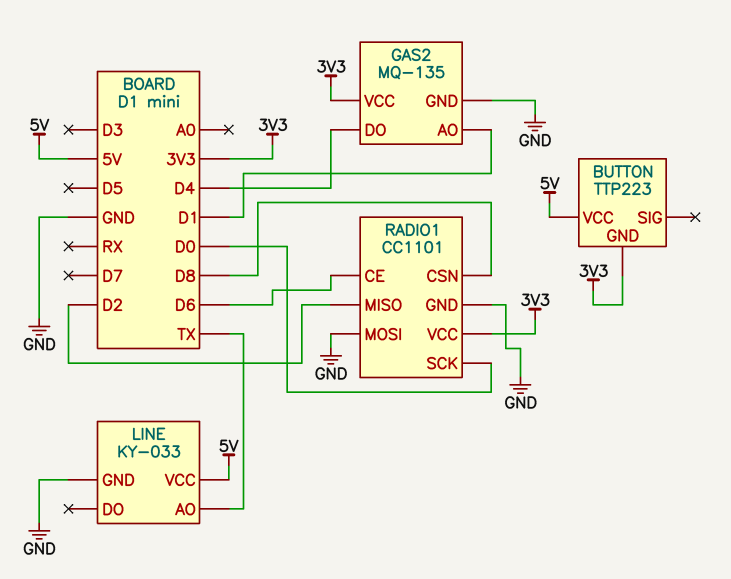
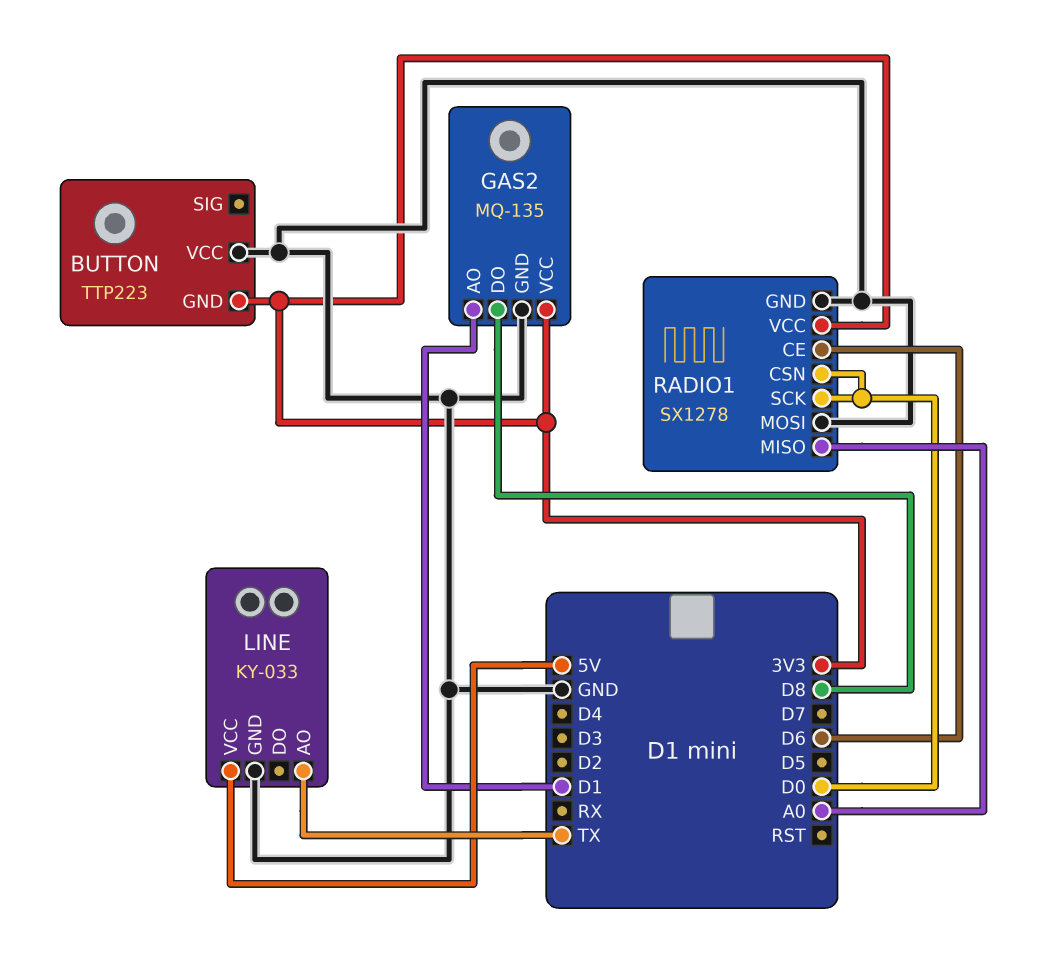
BUTTON pin VCC: 5V -> GND
GAS2 pin DO: D4 -> D8
RADIO1: CC1101 -> SX1278
RADIO1 pin CSN: D8 -> D0
RADIO1 pin MISO: D2 -> A0

